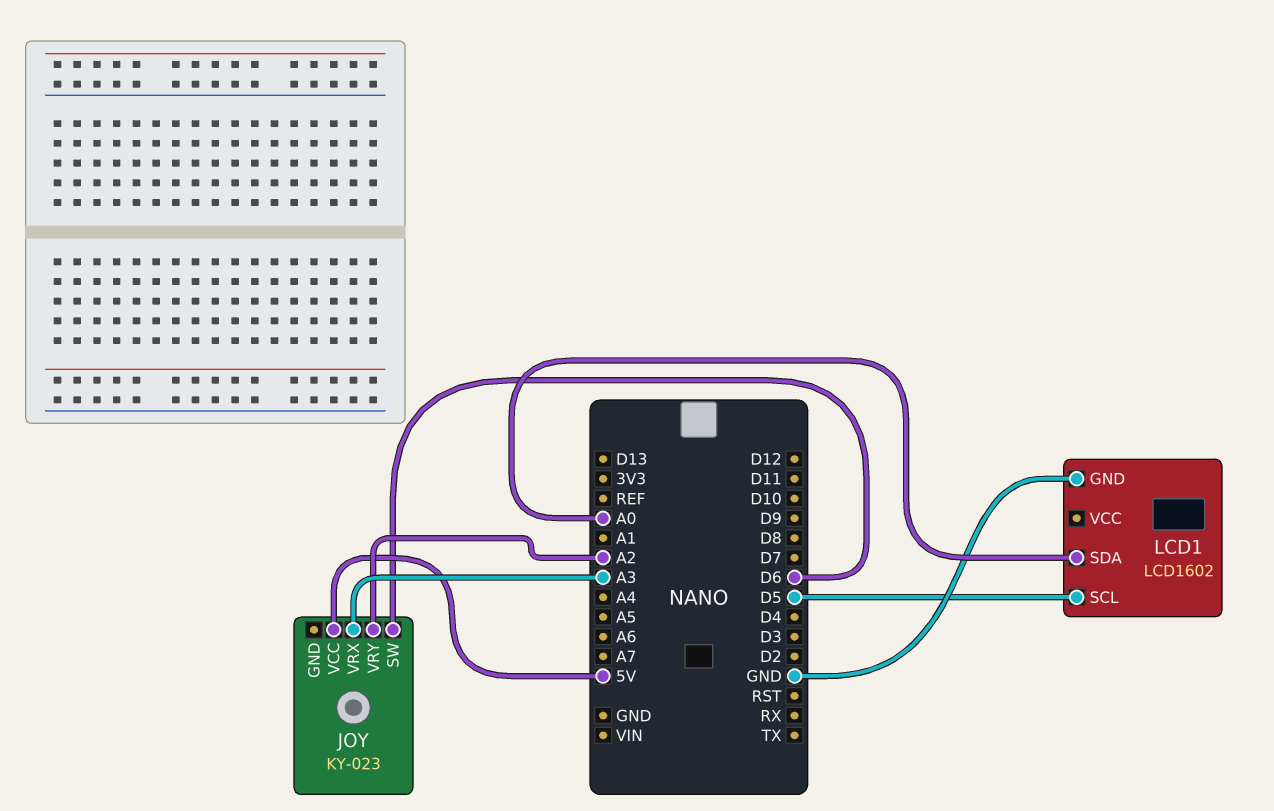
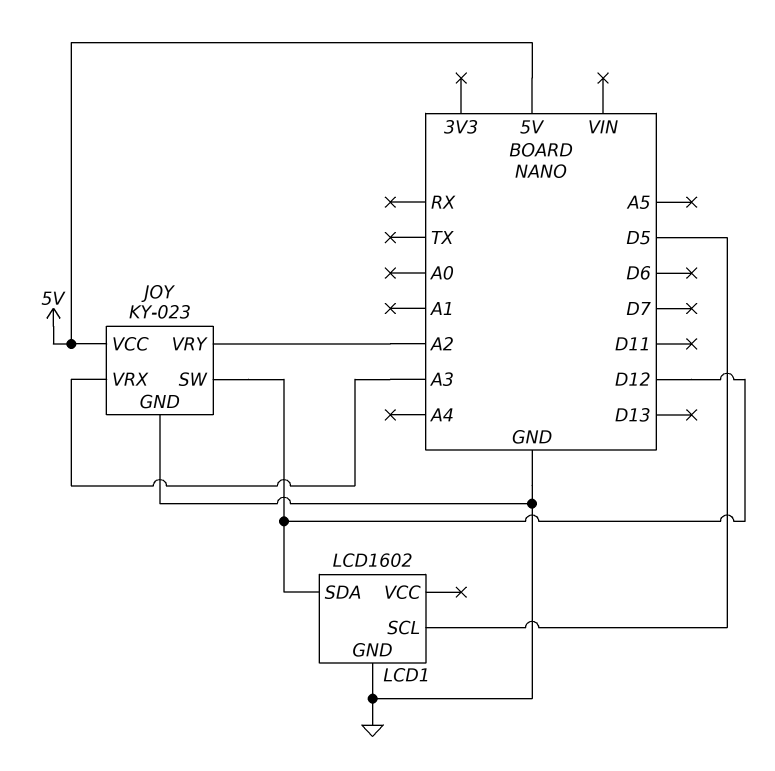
JOY pin GND: none -> GND
JOY pin SW: D6 -> D12
LCD1 pin SDA: A0 -> D12

